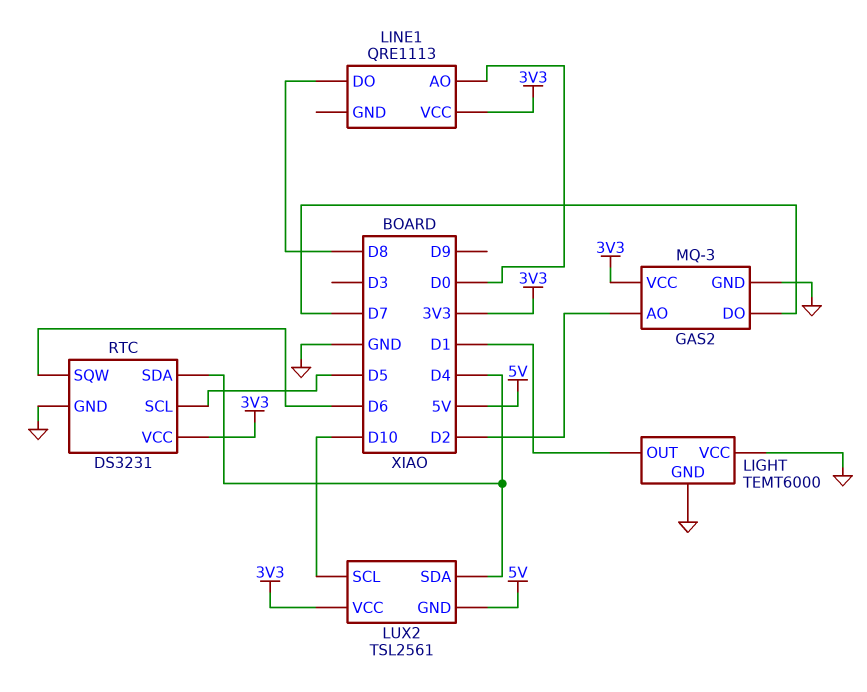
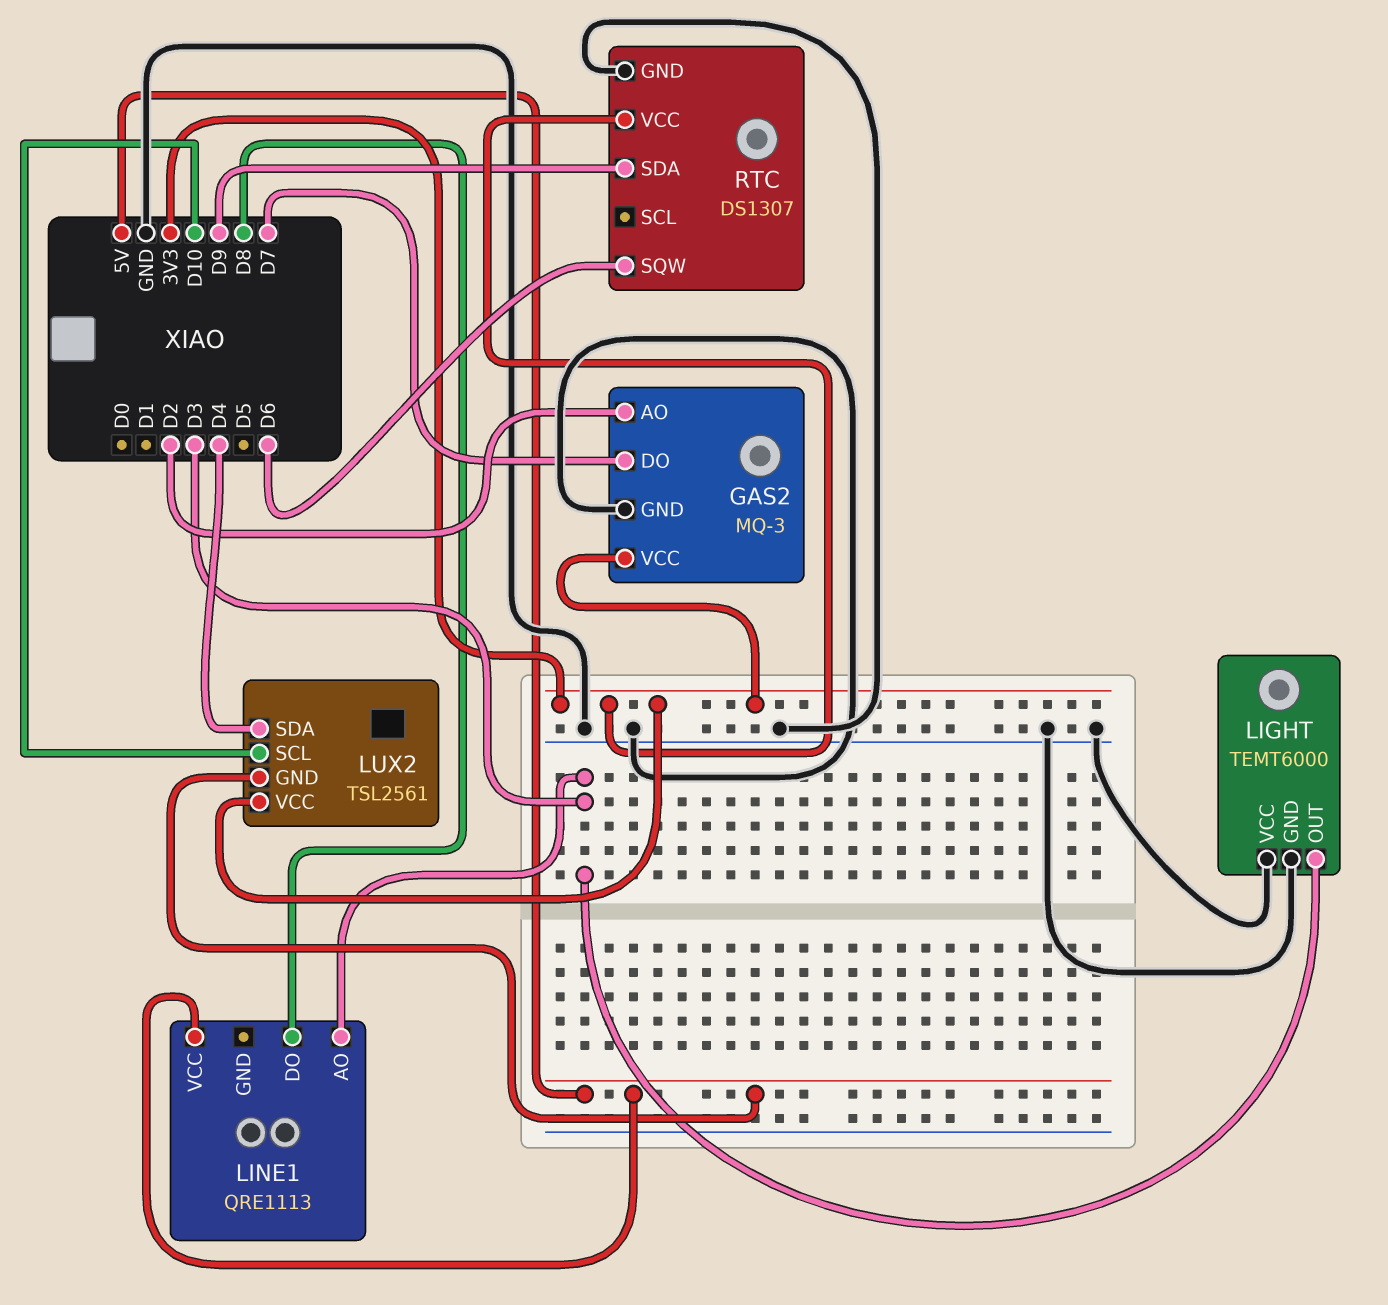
LIGHT pin OUT: D1 -> D3
LINE1 pin AO: D0 -> D3
LINE1 pin VCC: 3V3 -> 5V
RTC: DS3231 -> DS1307
RTC pin SCL: D5 -> none
RTC pin SDA: D4 -> D9

